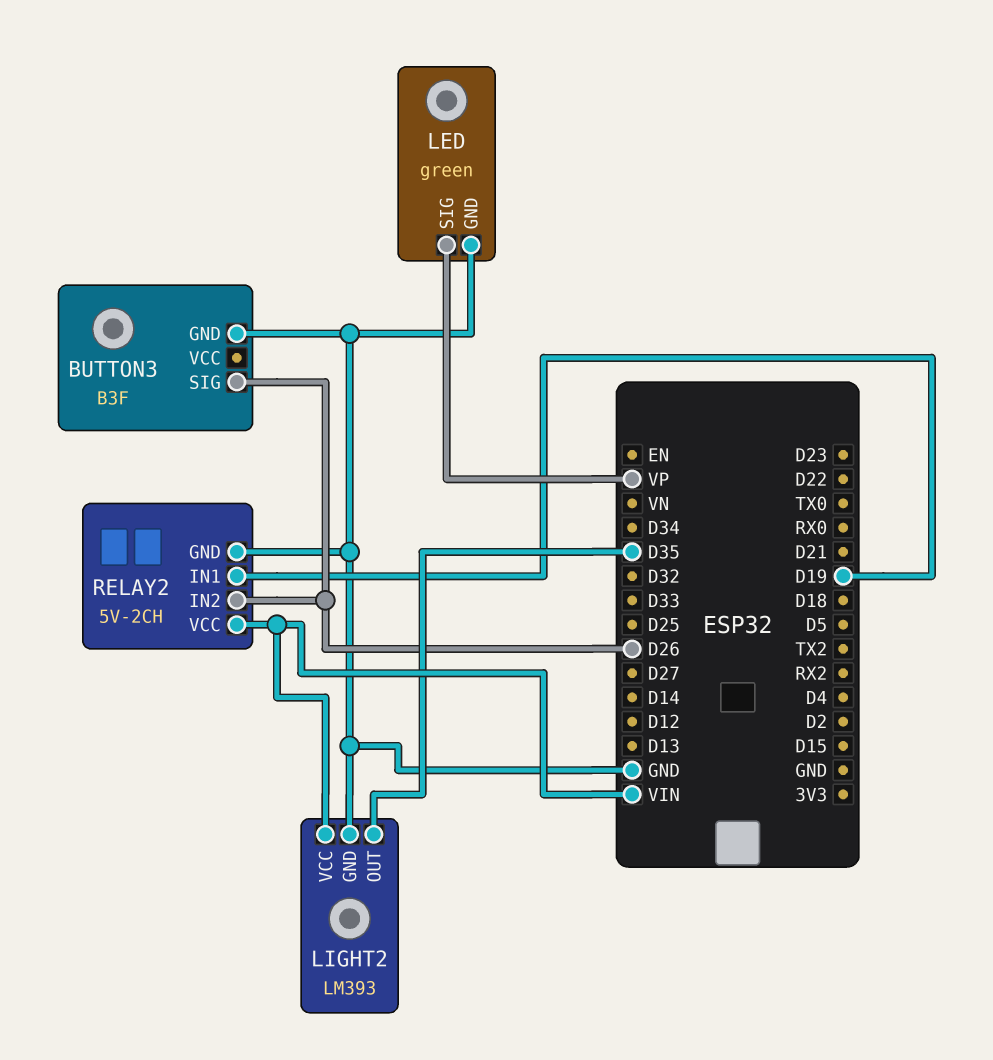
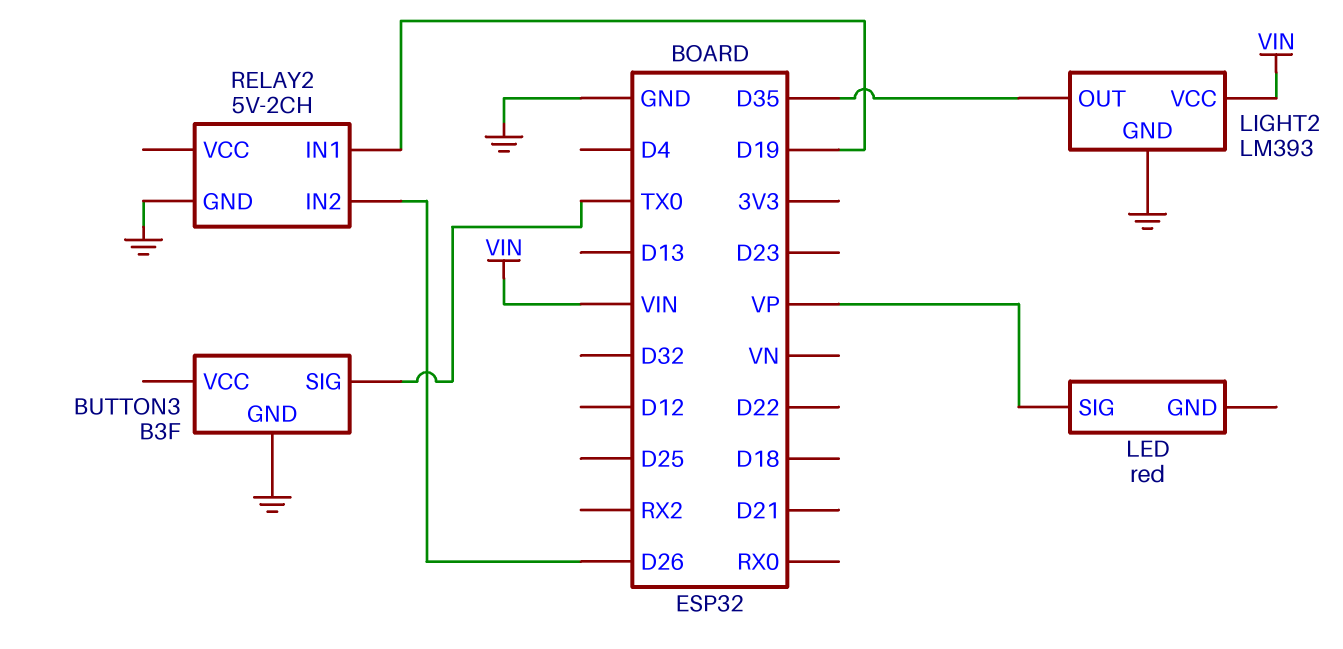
BUTTON3 pin SIG: D26 -> TX0
LED: green -> red
LED pin GND: GND -> none
RELAY2 pin VCC: VIN -> none

